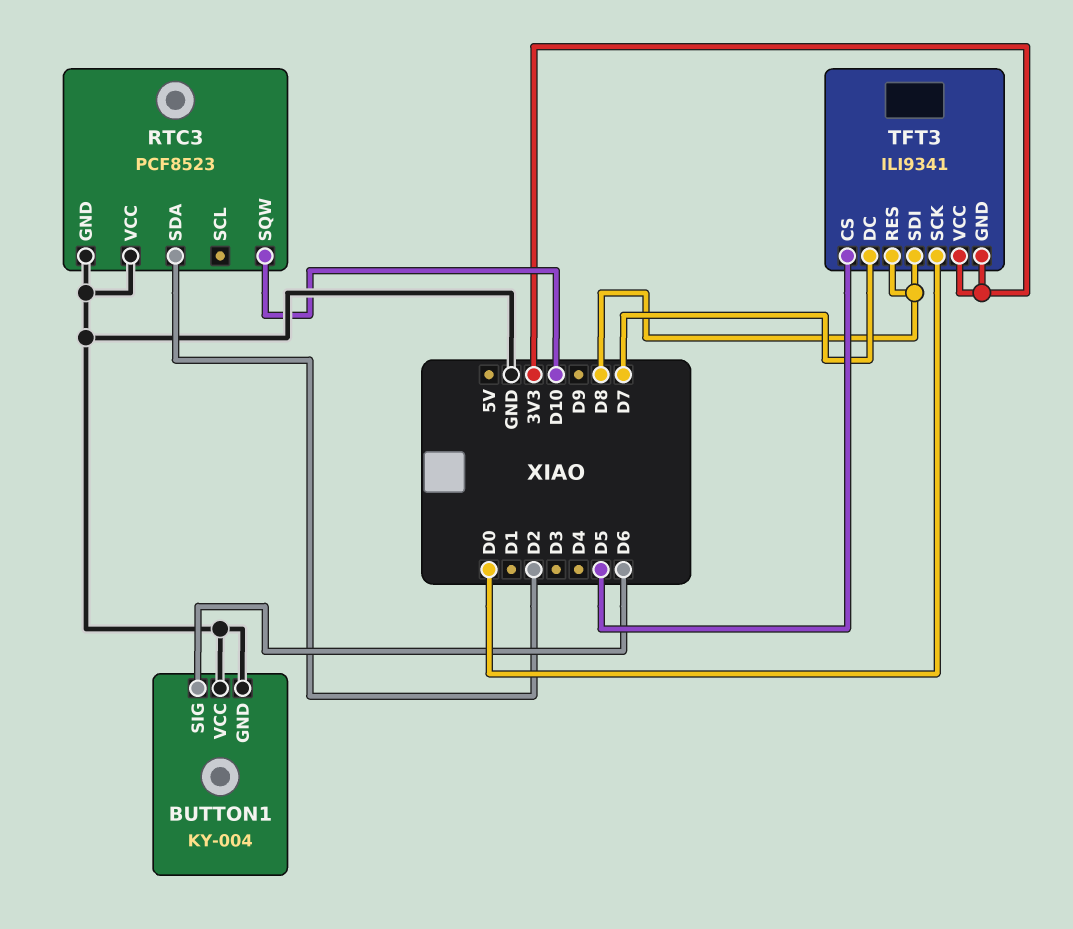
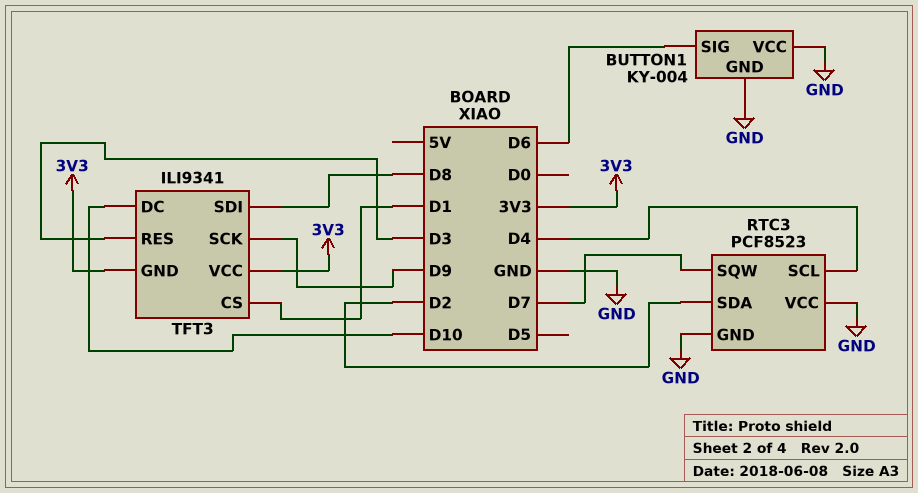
RTC3 pin SCL: none -> D4
RTC3 pin SQW: D10 -> D7
TFT3 pin CS: D5 -> D1
TFT3 pin DC: D7 -> D10
TFT3 pin RES: D8 -> D3
TFT3 pin SCK: D0 -> D9

